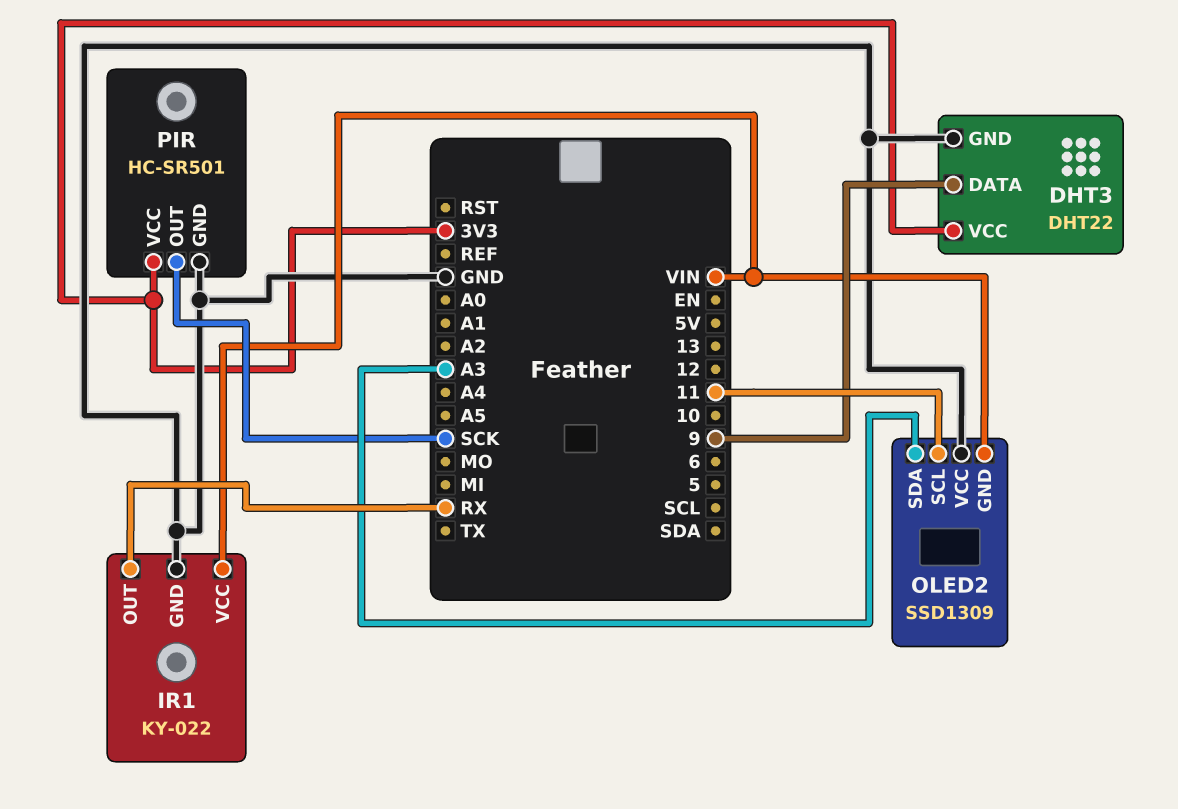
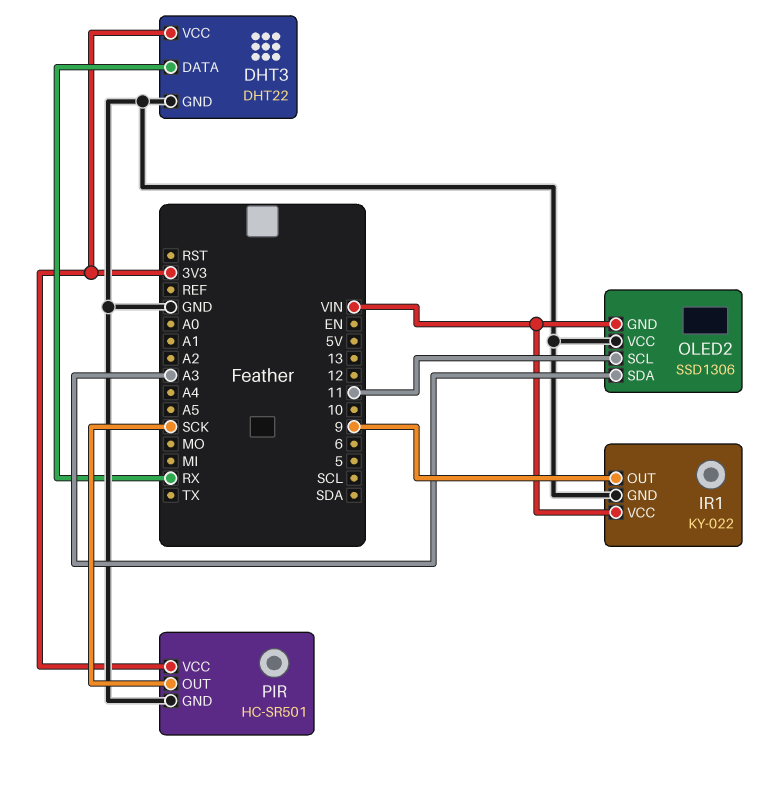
DHT3 pin DATA: 9 -> RX
IR1 pin OUT: RX -> 9
OLED2: SSD1309 -> SSD1306

